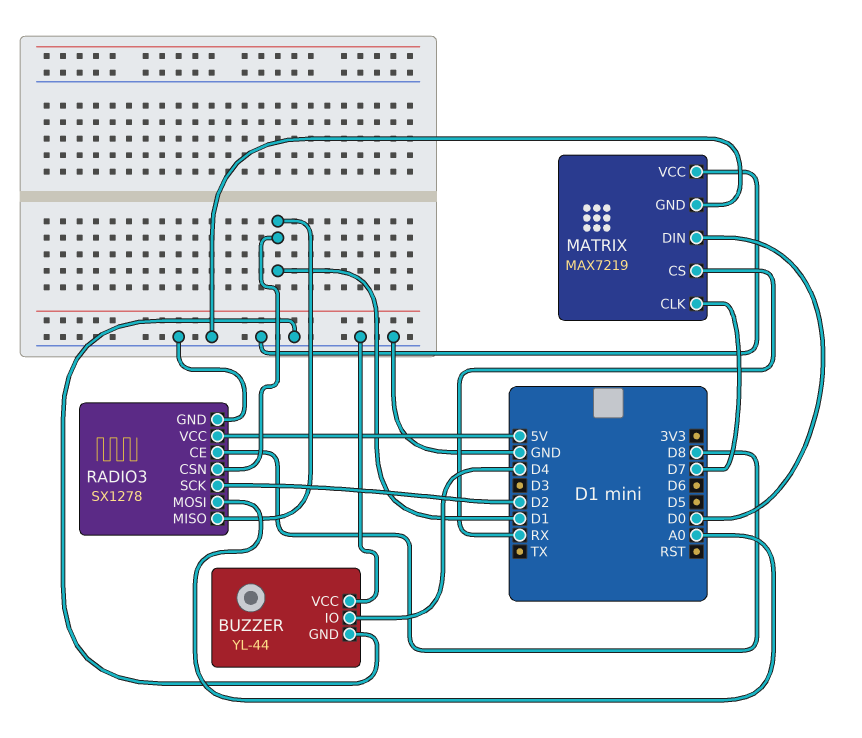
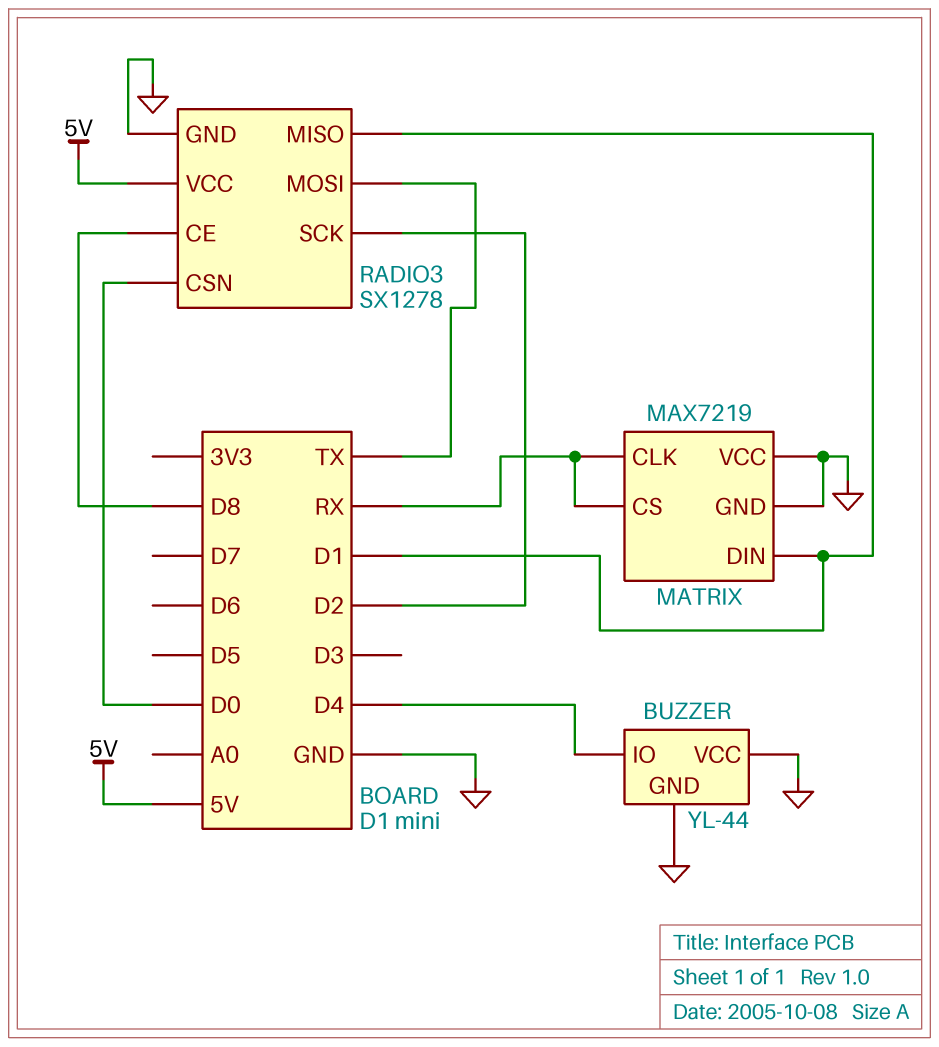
MATRIX pin CLK: D7 -> RX
MATRIX pin DIN: D0 -> D1
RADIO3 pin CSN: D1 -> D0
RADIO3 pin MOSI: A0 -> TX

